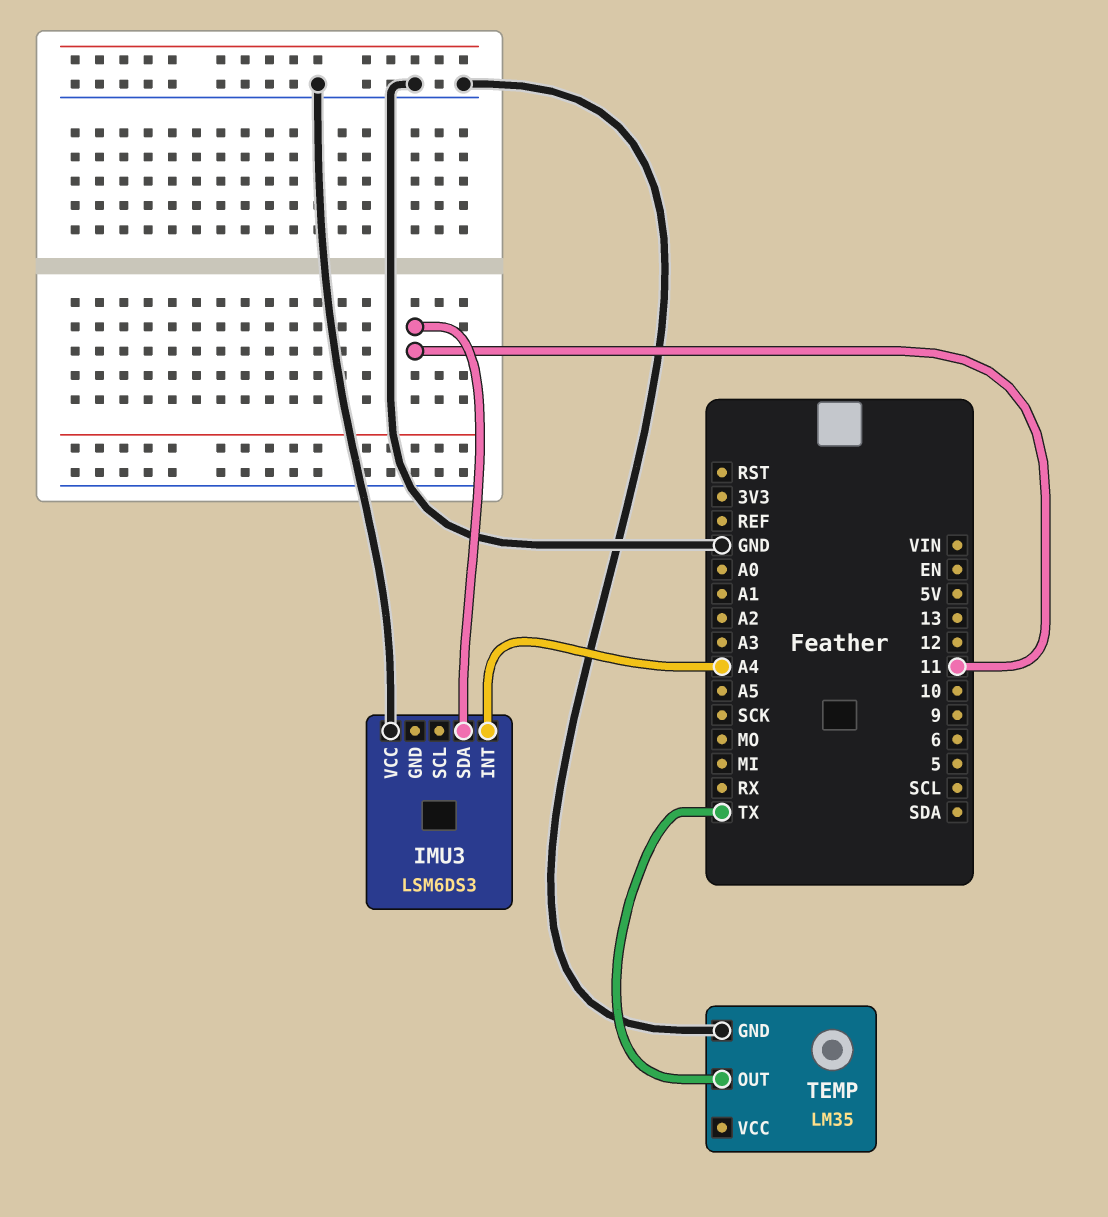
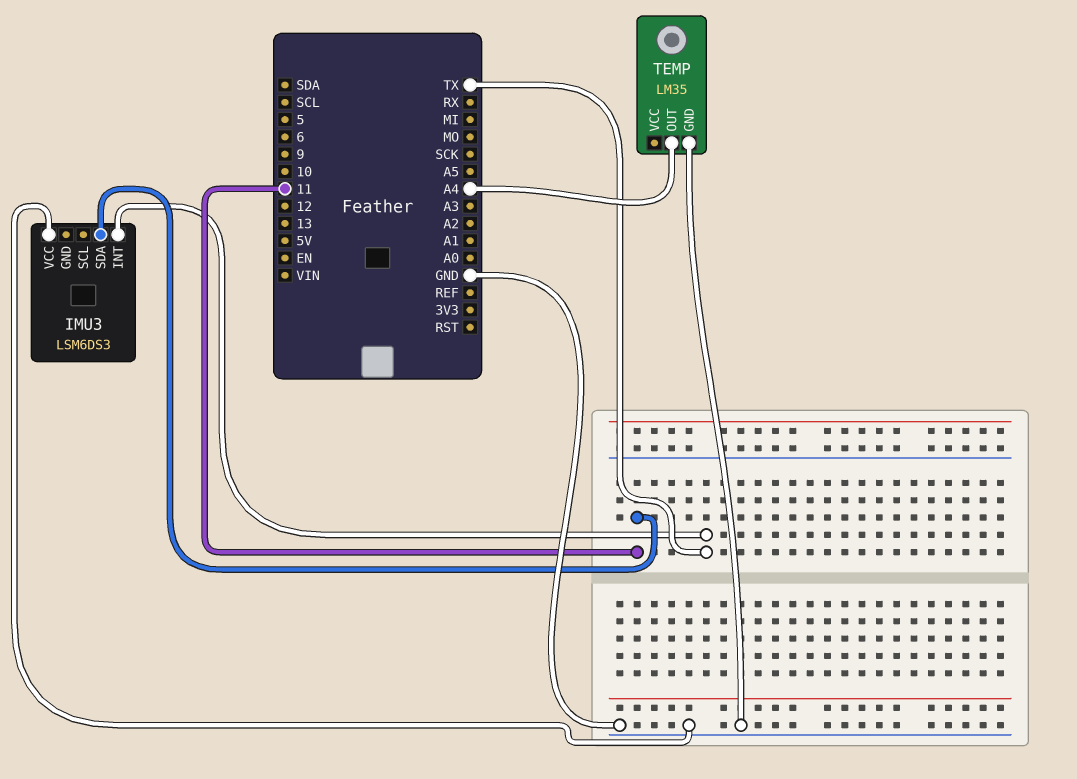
IMU3 pin INT: A4 -> TX
TEMP pin OUT: TX -> A4

